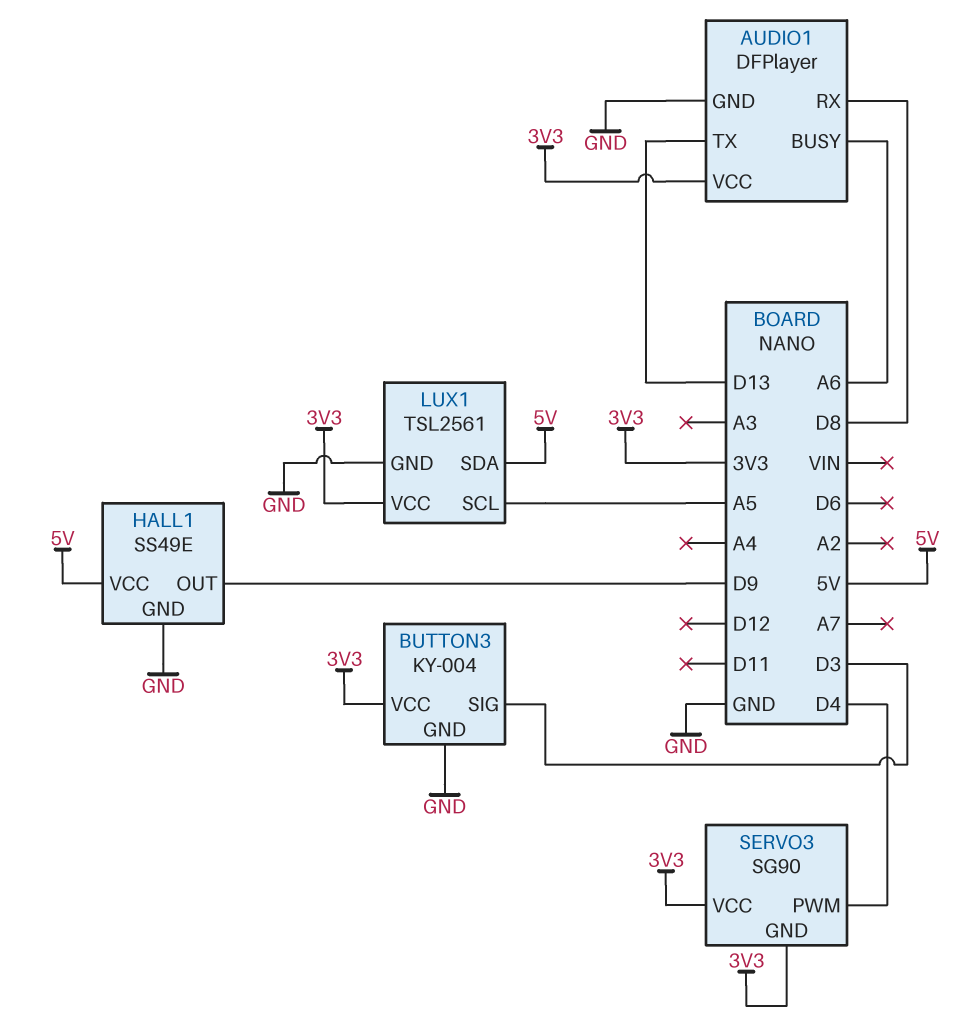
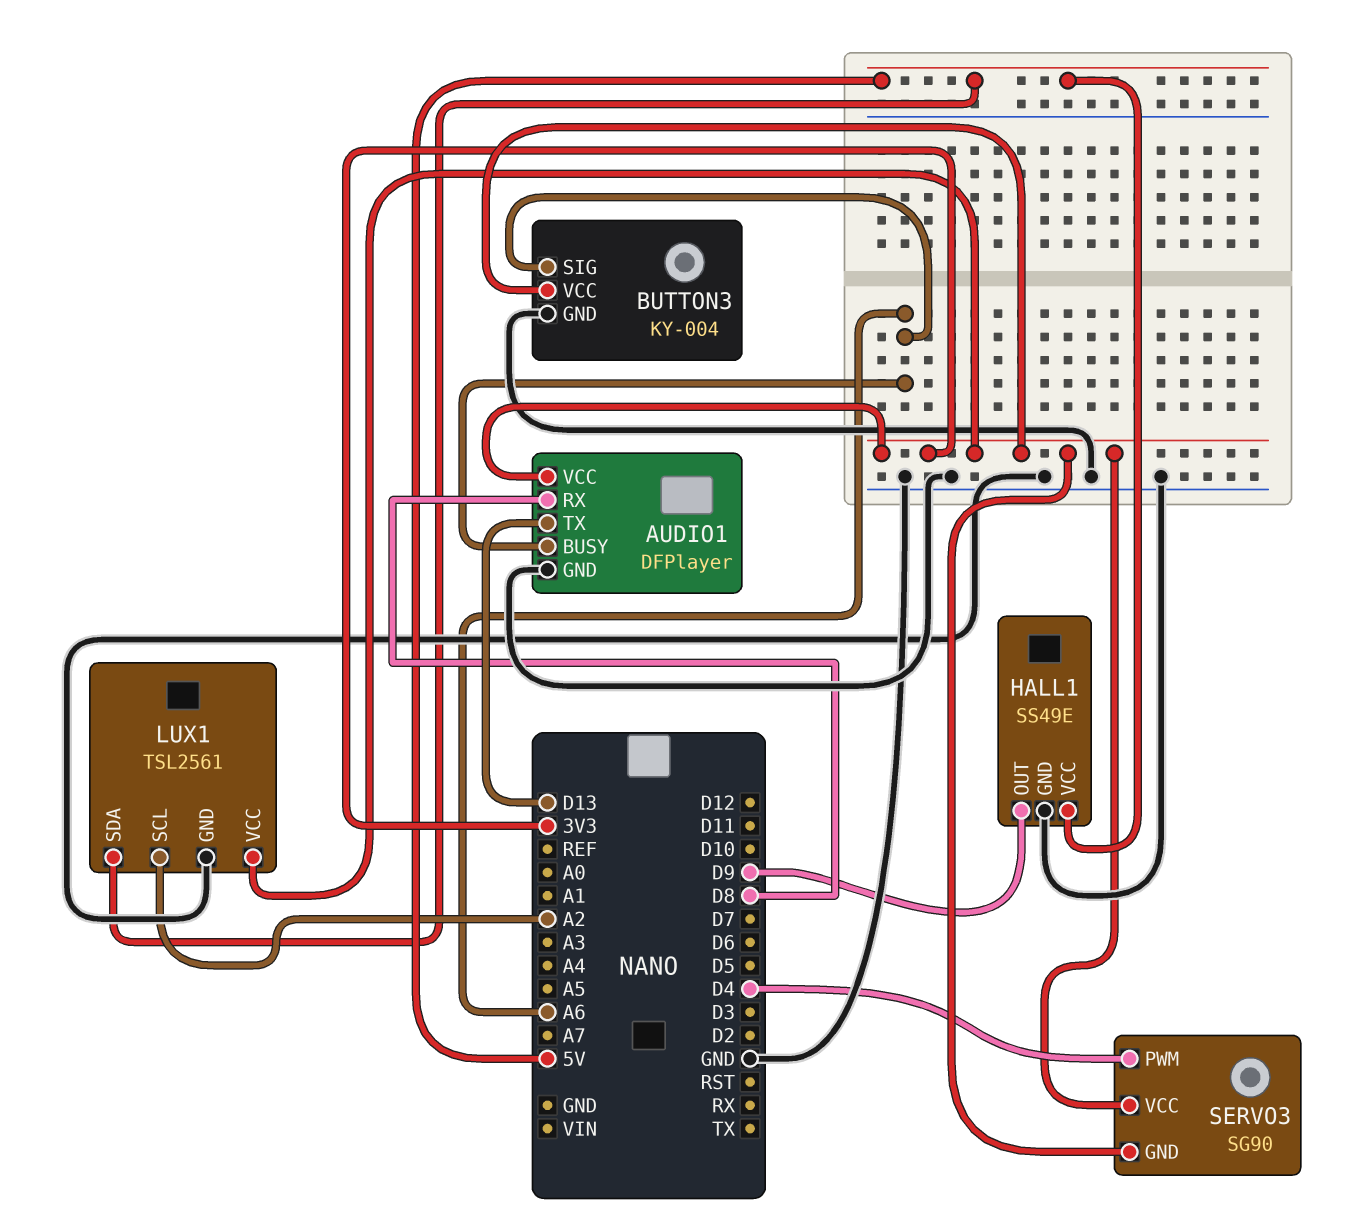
BUTTON3 pin SIG: D3 -> A6
LUX1 pin SCL: A5 -> A2

